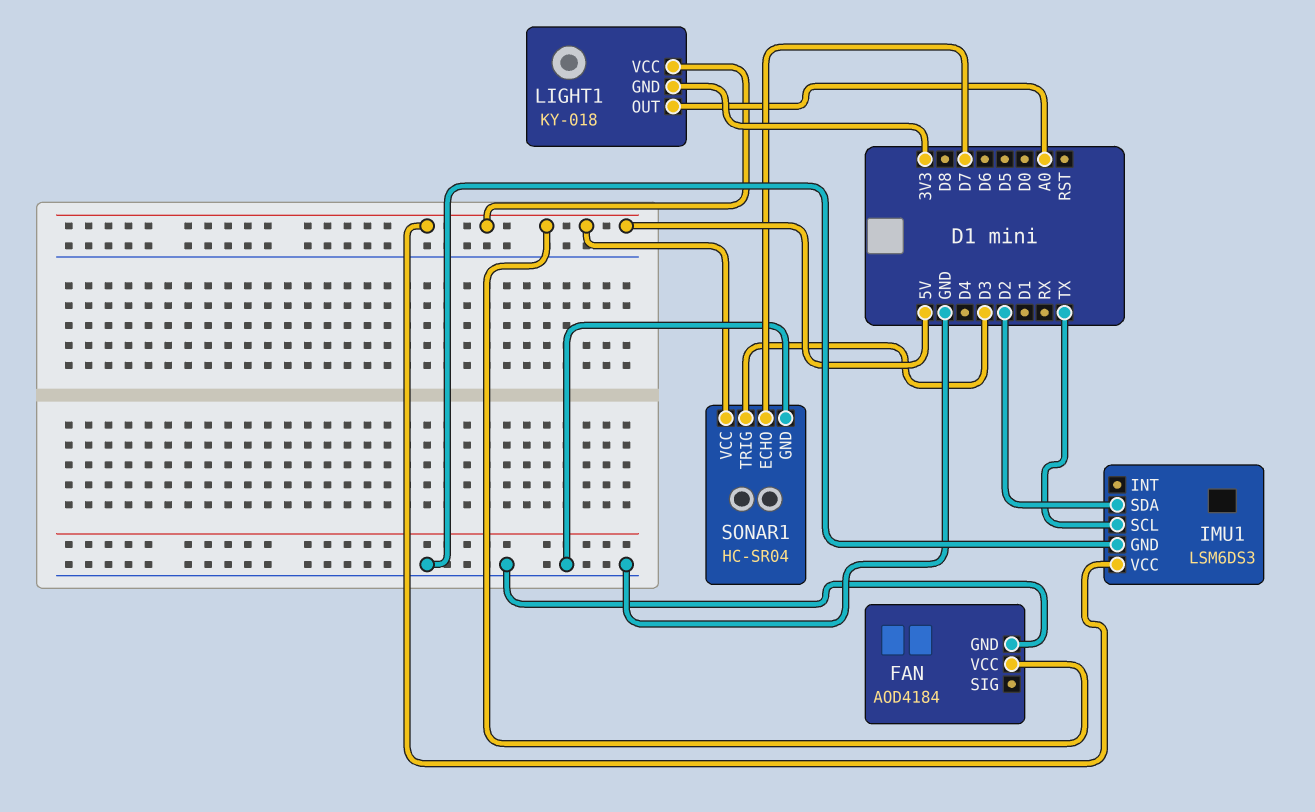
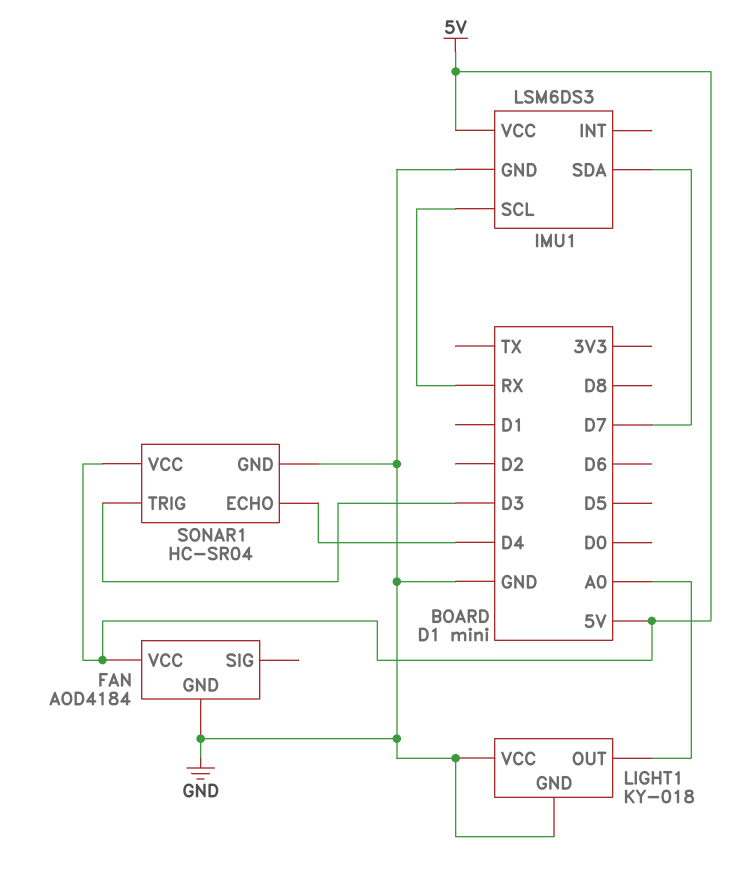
IMU1 pin SCL: TX -> RX
IMU1 pin SDA: D2 -> D7
LIGHT1 pin GND: 3V3 -> GND
LIGHT1 pin VCC: 5V -> GND
SONAR1 pin ECHO: D7 -> D4

